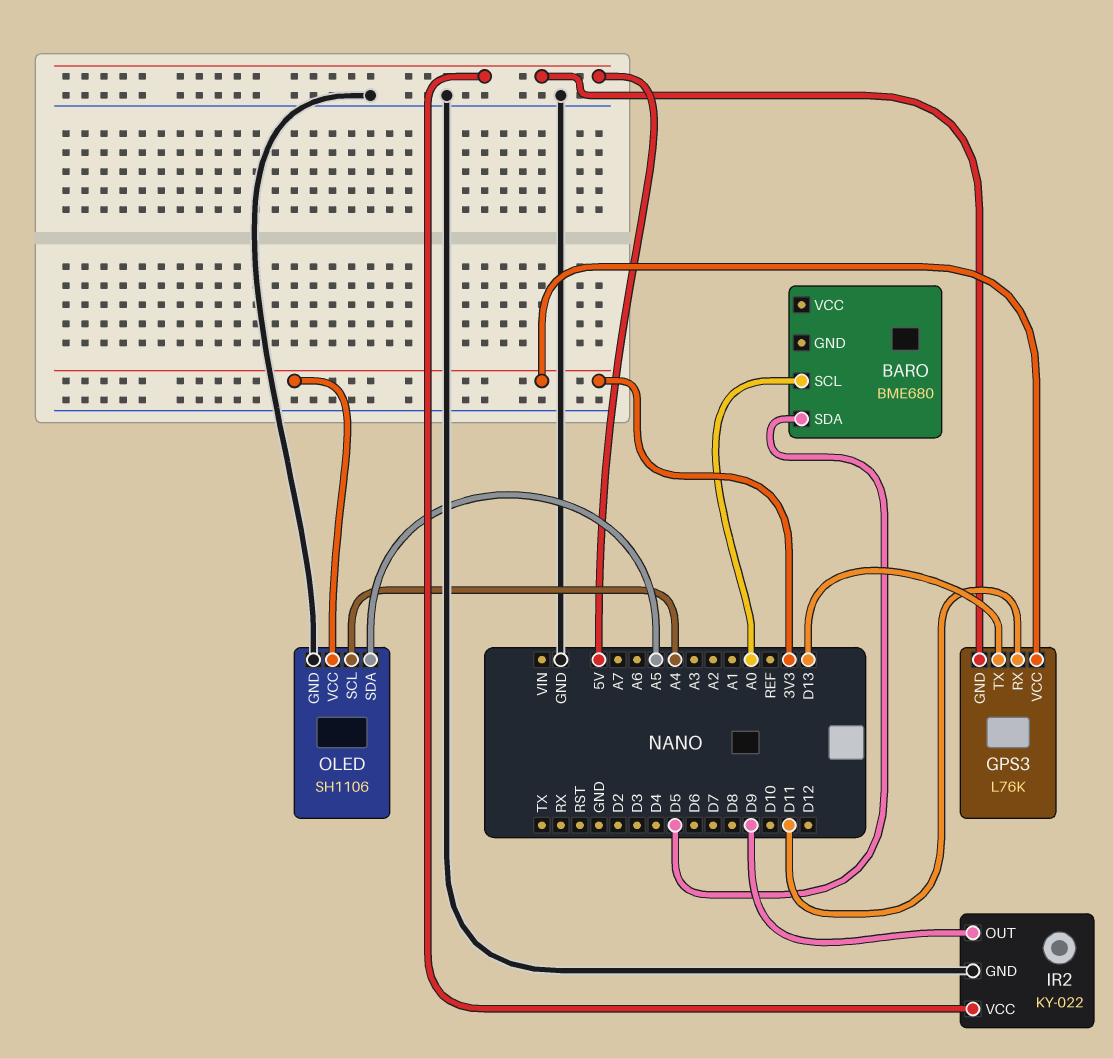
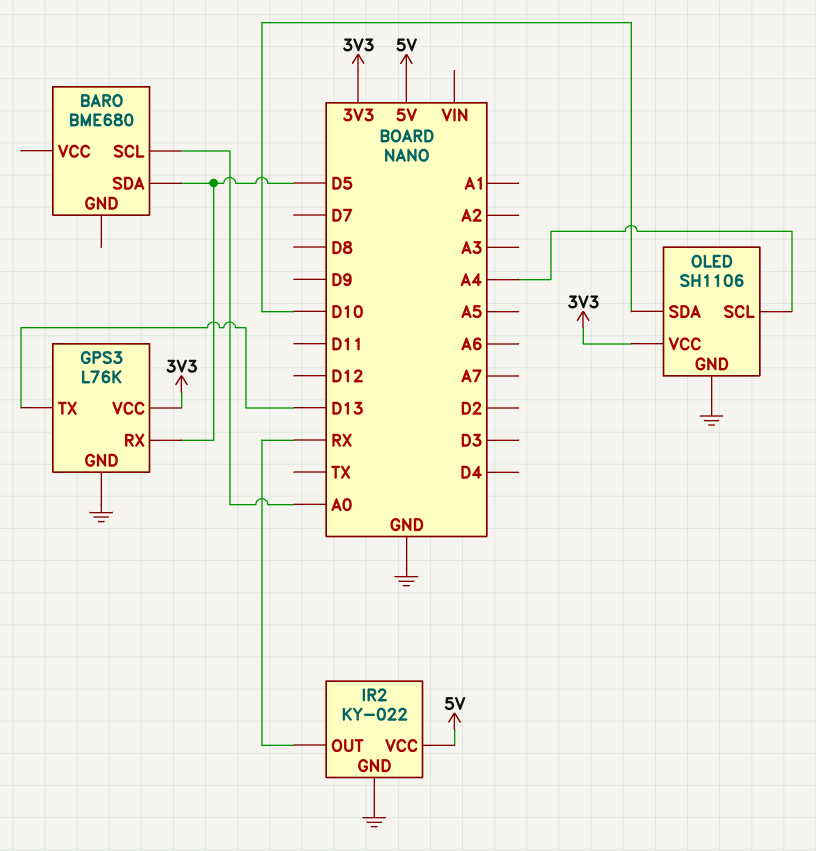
GPS3 pin GND: 5V -> GND
GPS3 pin RX: D11 -> D5
IR2 pin OUT: D9 -> RX
OLED pin SDA: A5 -> D10

